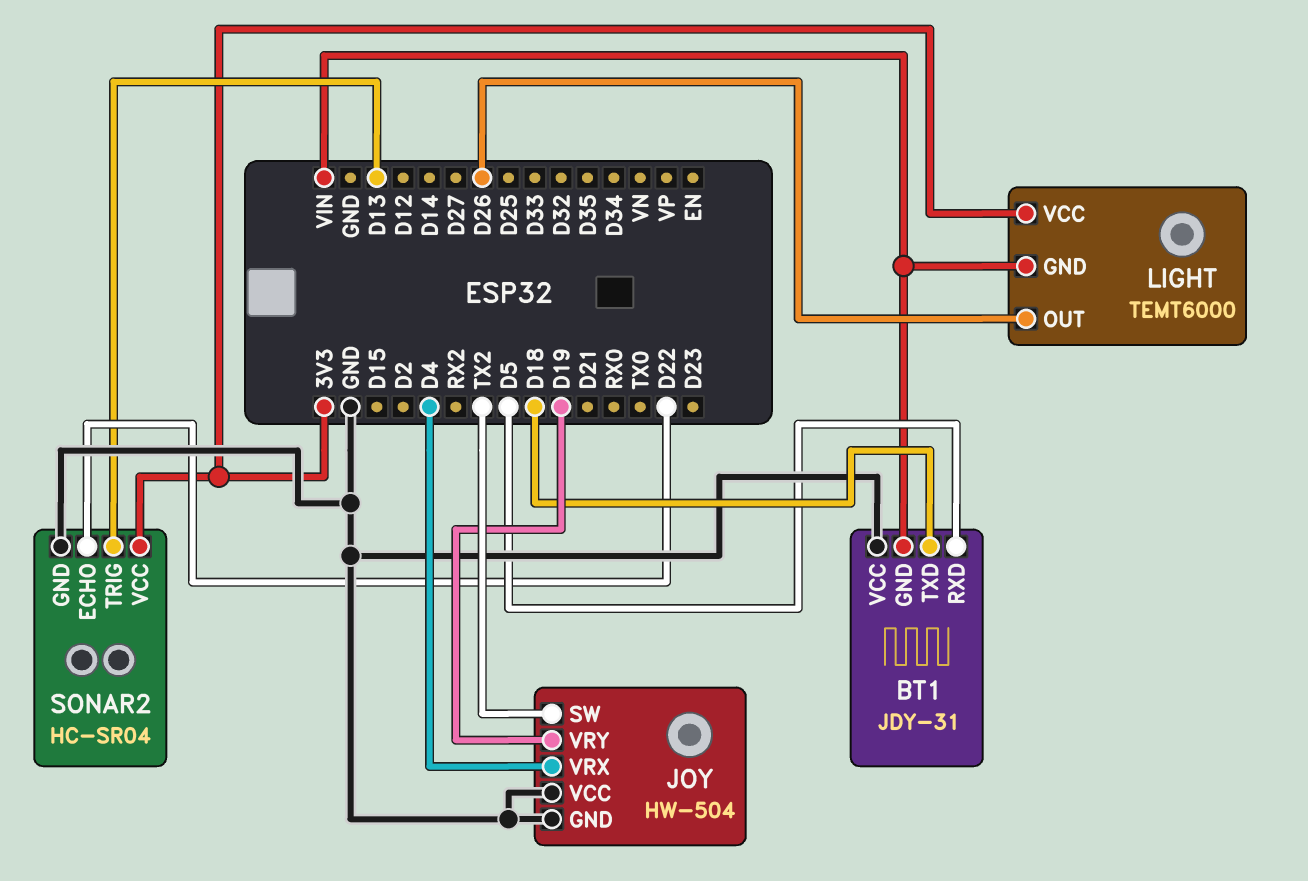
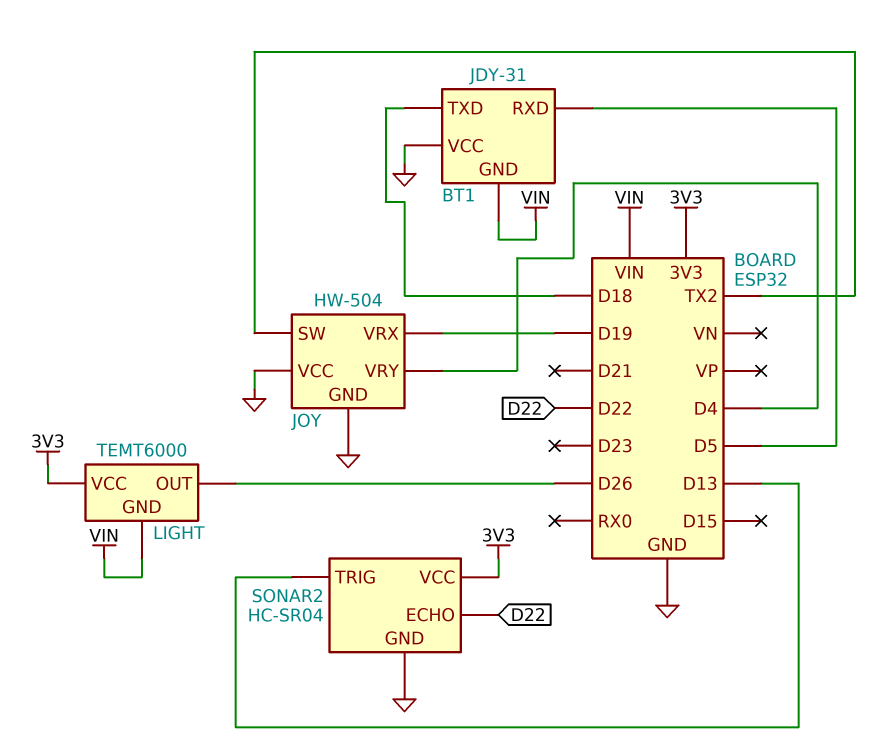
JOY pin VRX: D4 -> D19
JOY pin VRY: D19 -> D4

